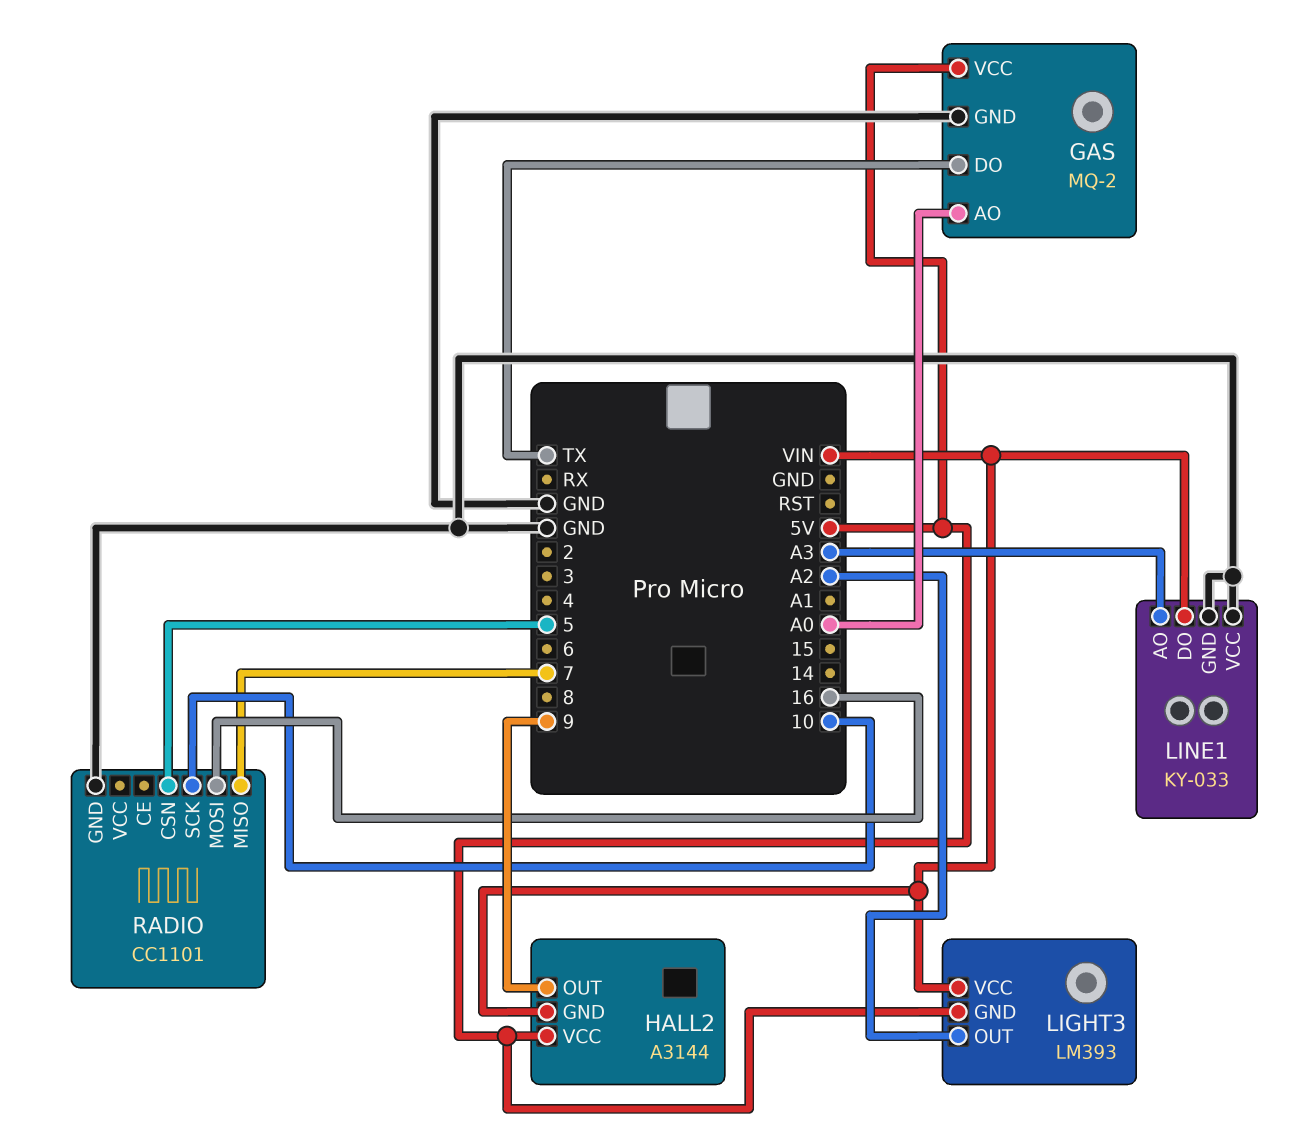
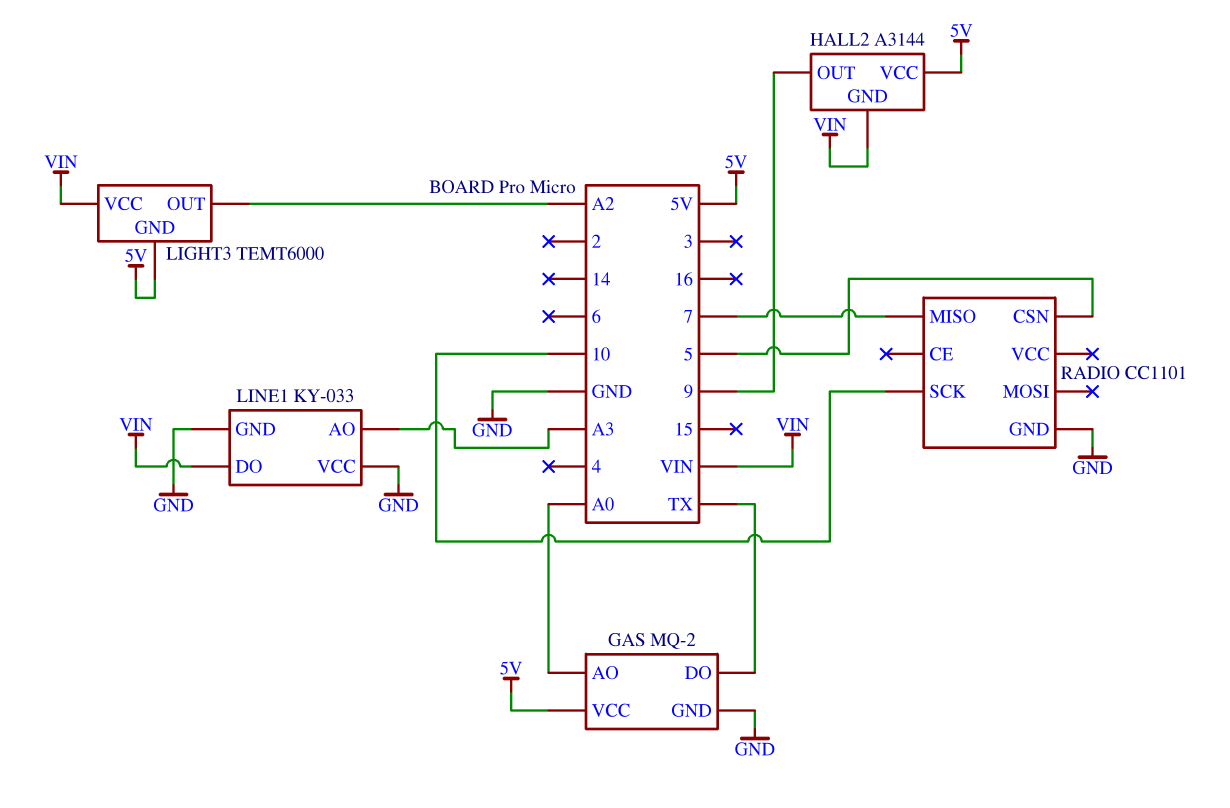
LIGHT3: LM393 -> TEMT6000
RADIO pin MOSI: 16 -> none

